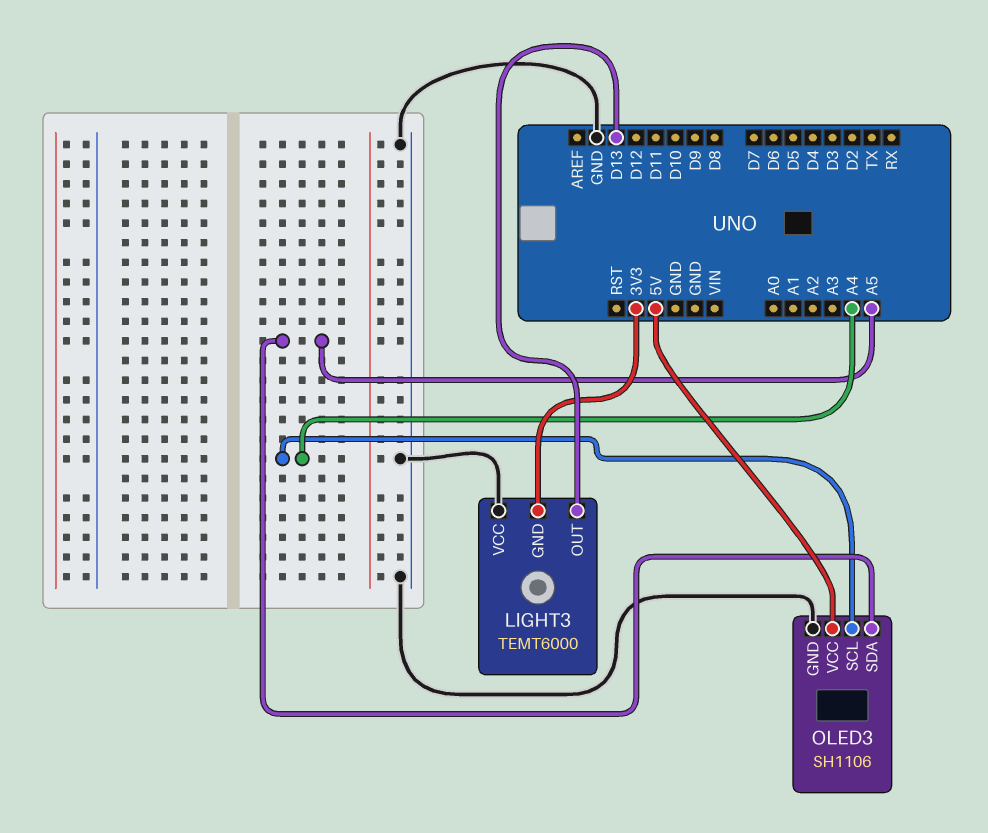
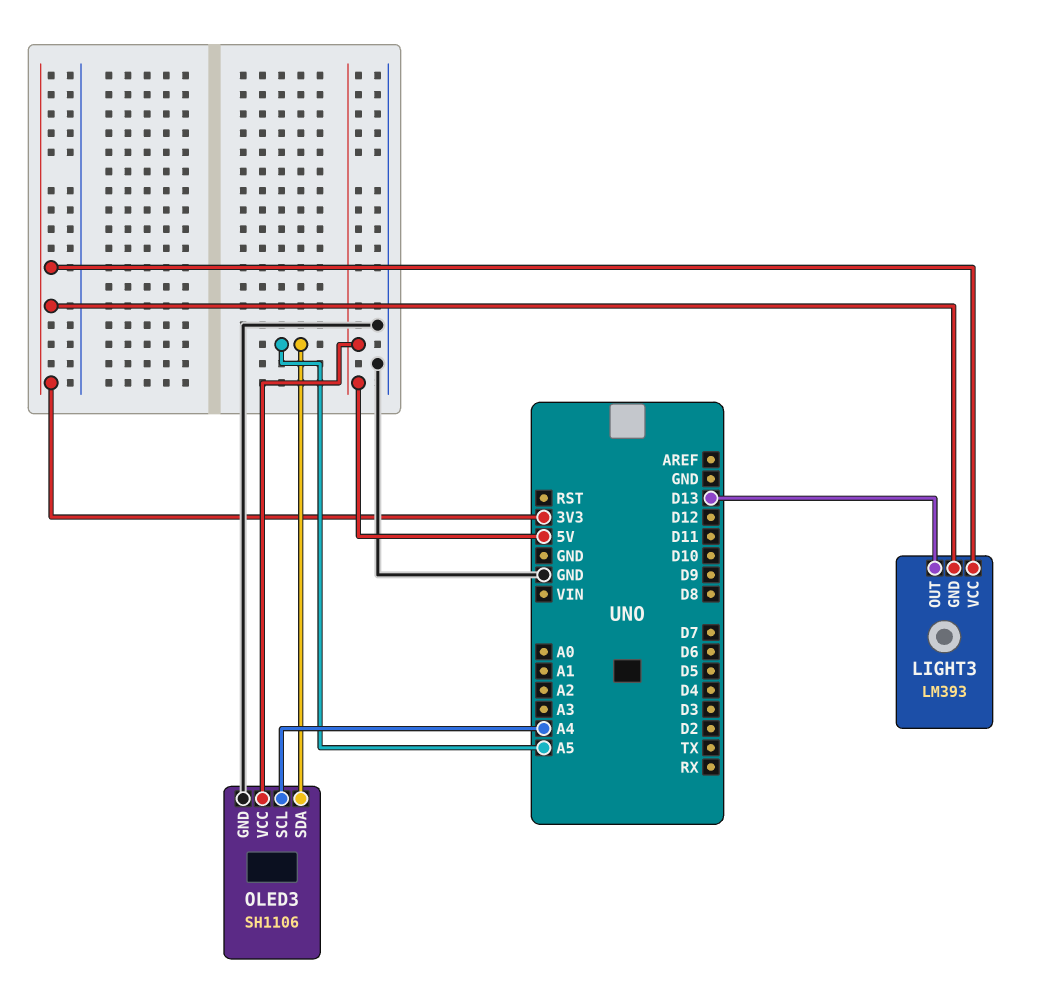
LIGHT3: TEMT6000 -> LM393
LIGHT3 pin VCC: GND -> 3V3

